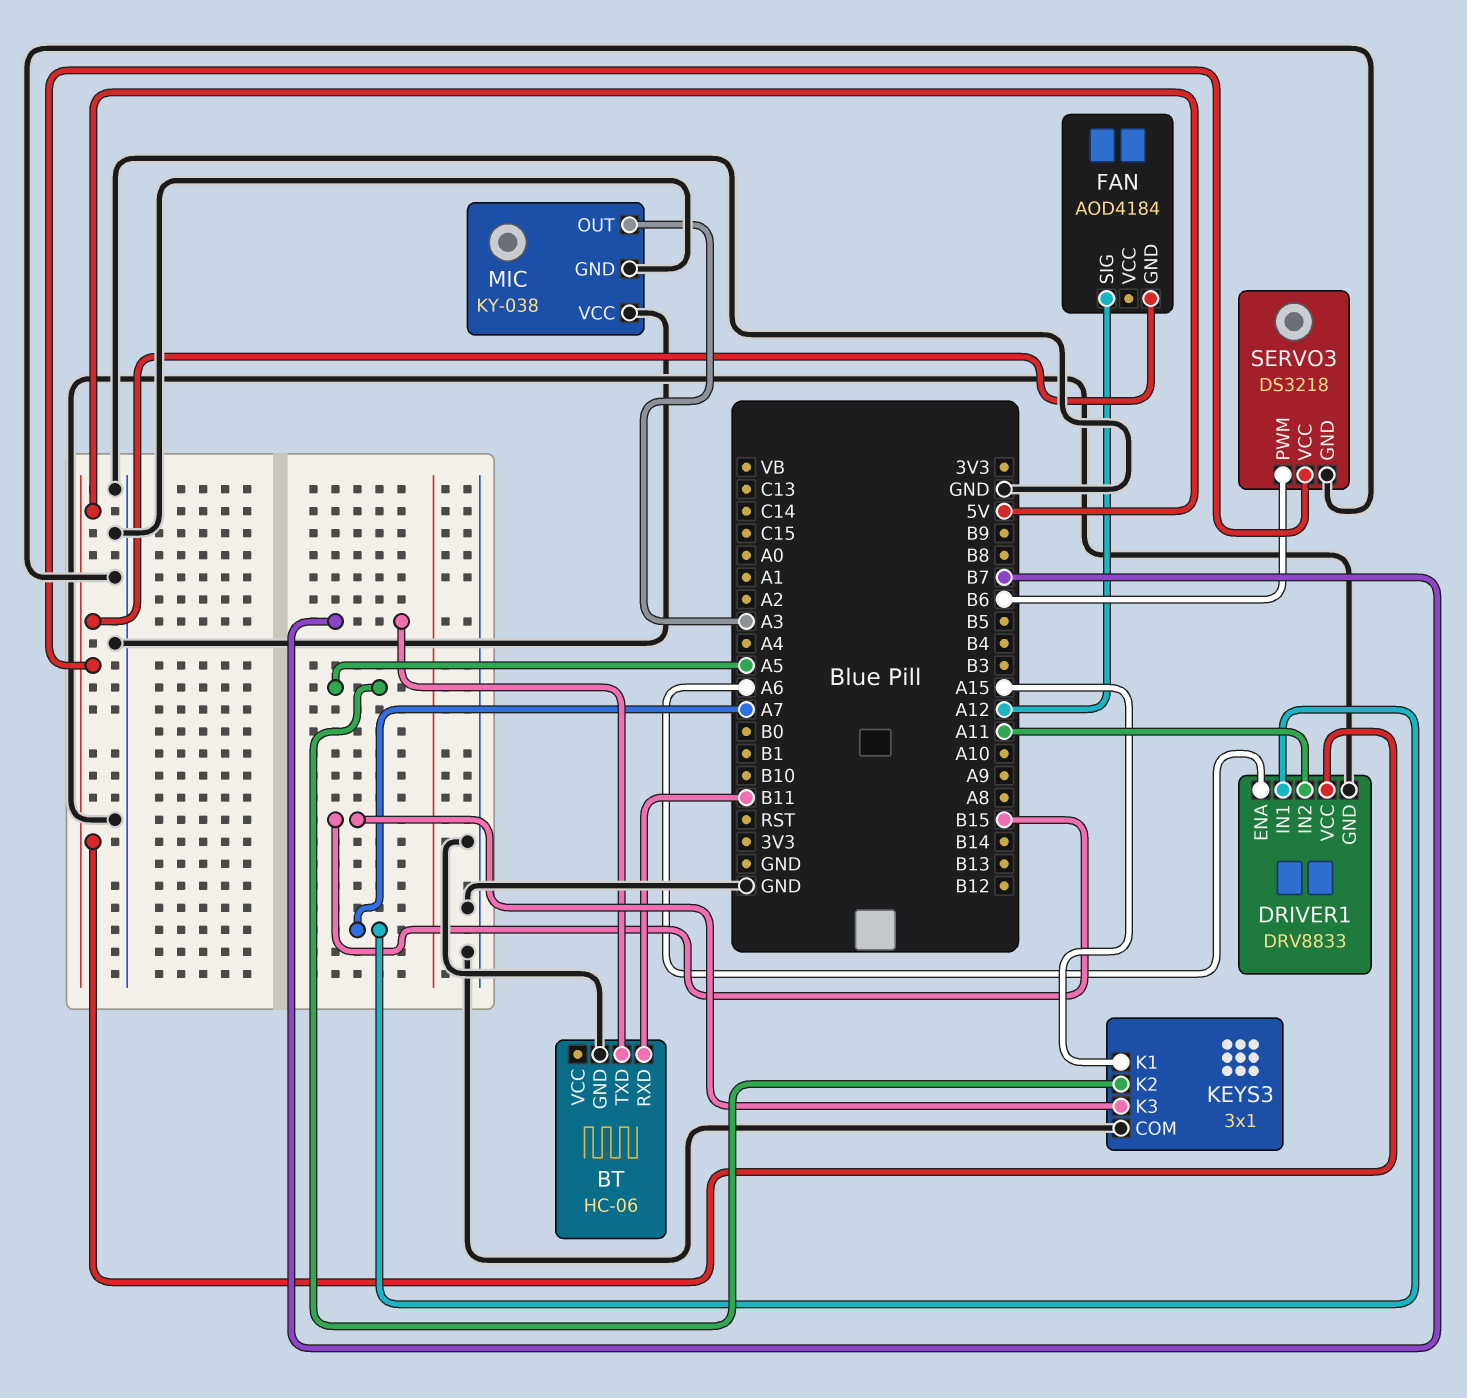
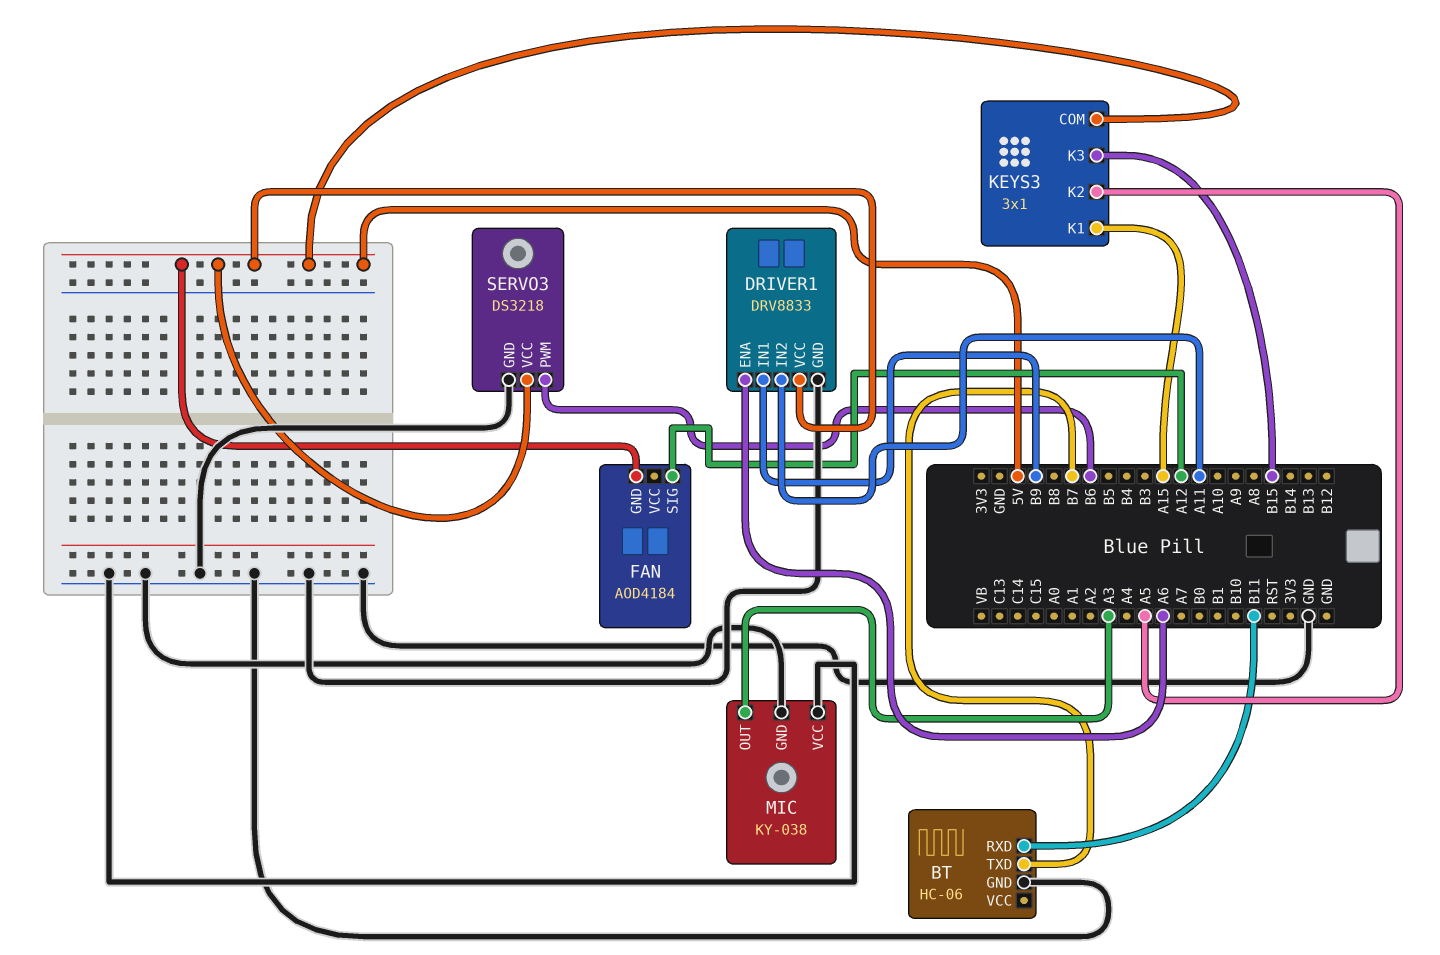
DRIVER1 pin IN1: A7 -> B9
KEYS3 pin COM: GND -> 5V

